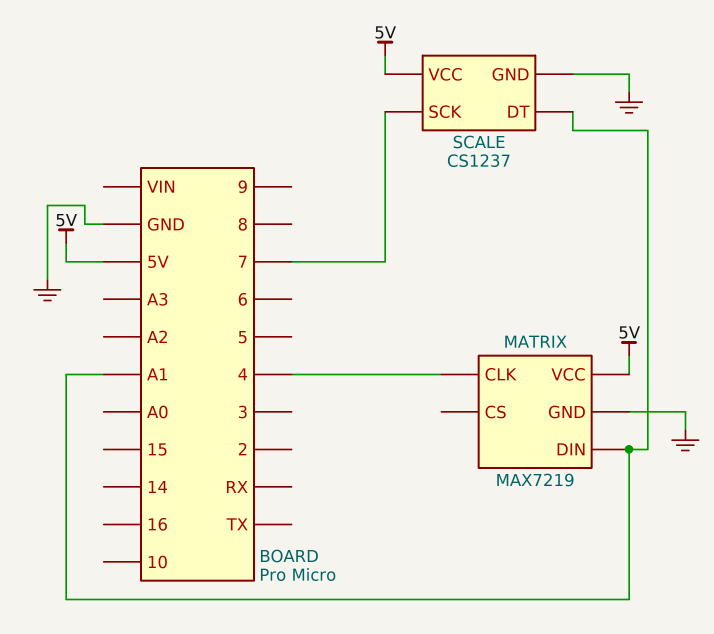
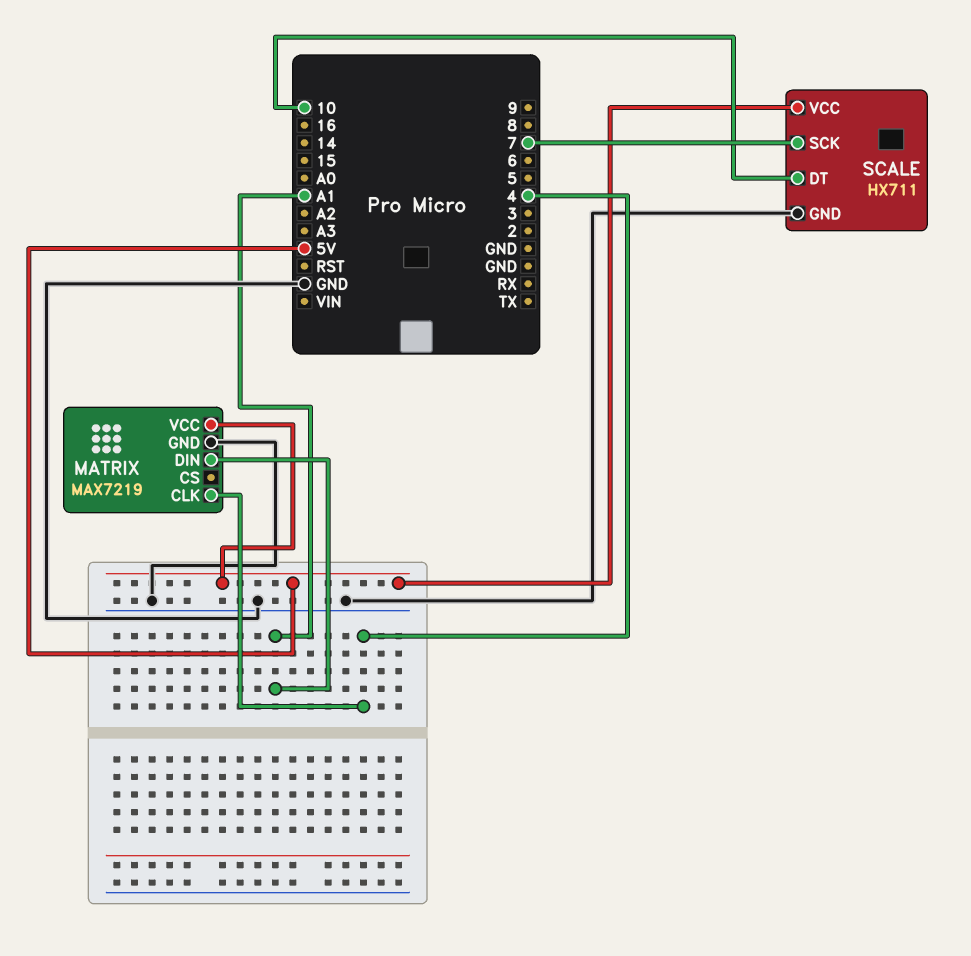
SCALE: CS1237 -> HX711
SCALE pin DT: A1 -> 10

